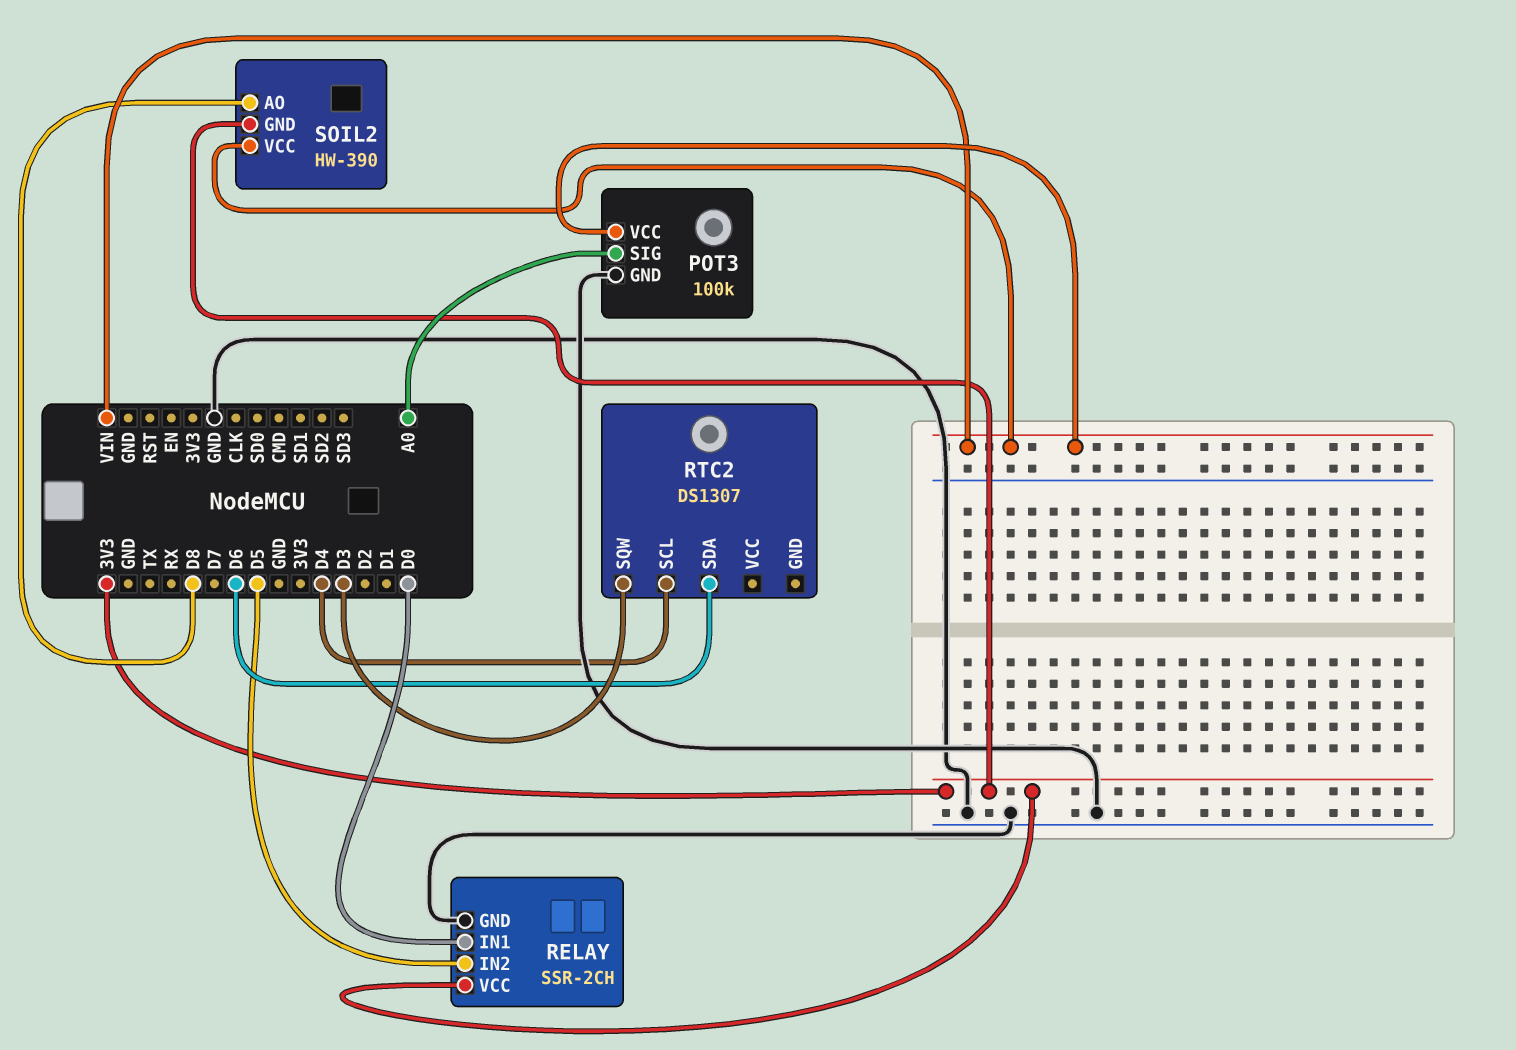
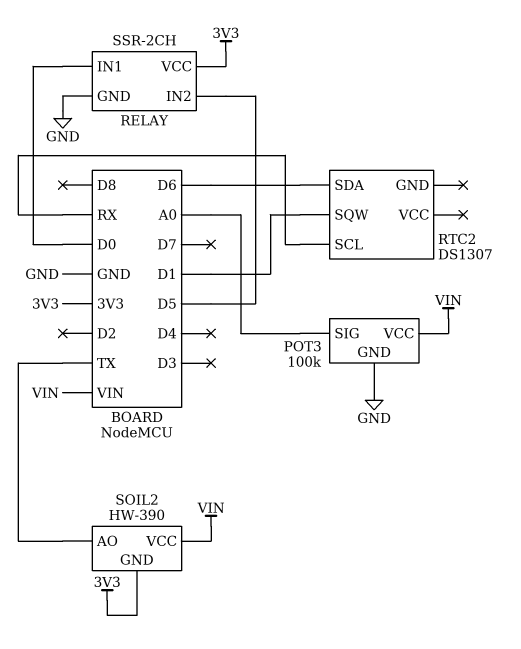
RTC2 pin SCL: D4 -> RX
RTC2 pin SQW: D3 -> D1
SOIL2 pin AO: D8 -> TX

